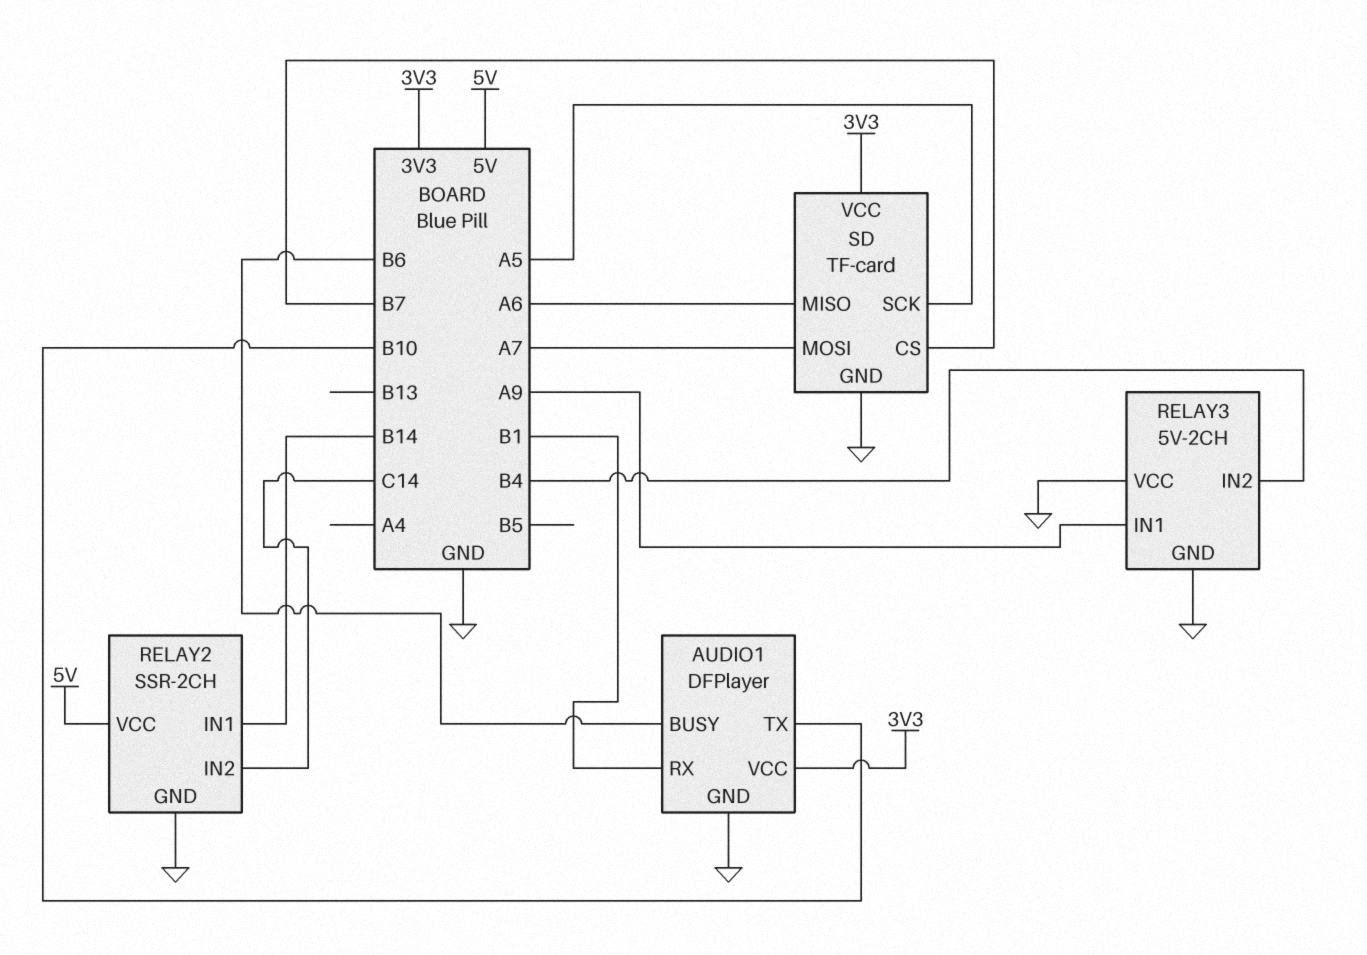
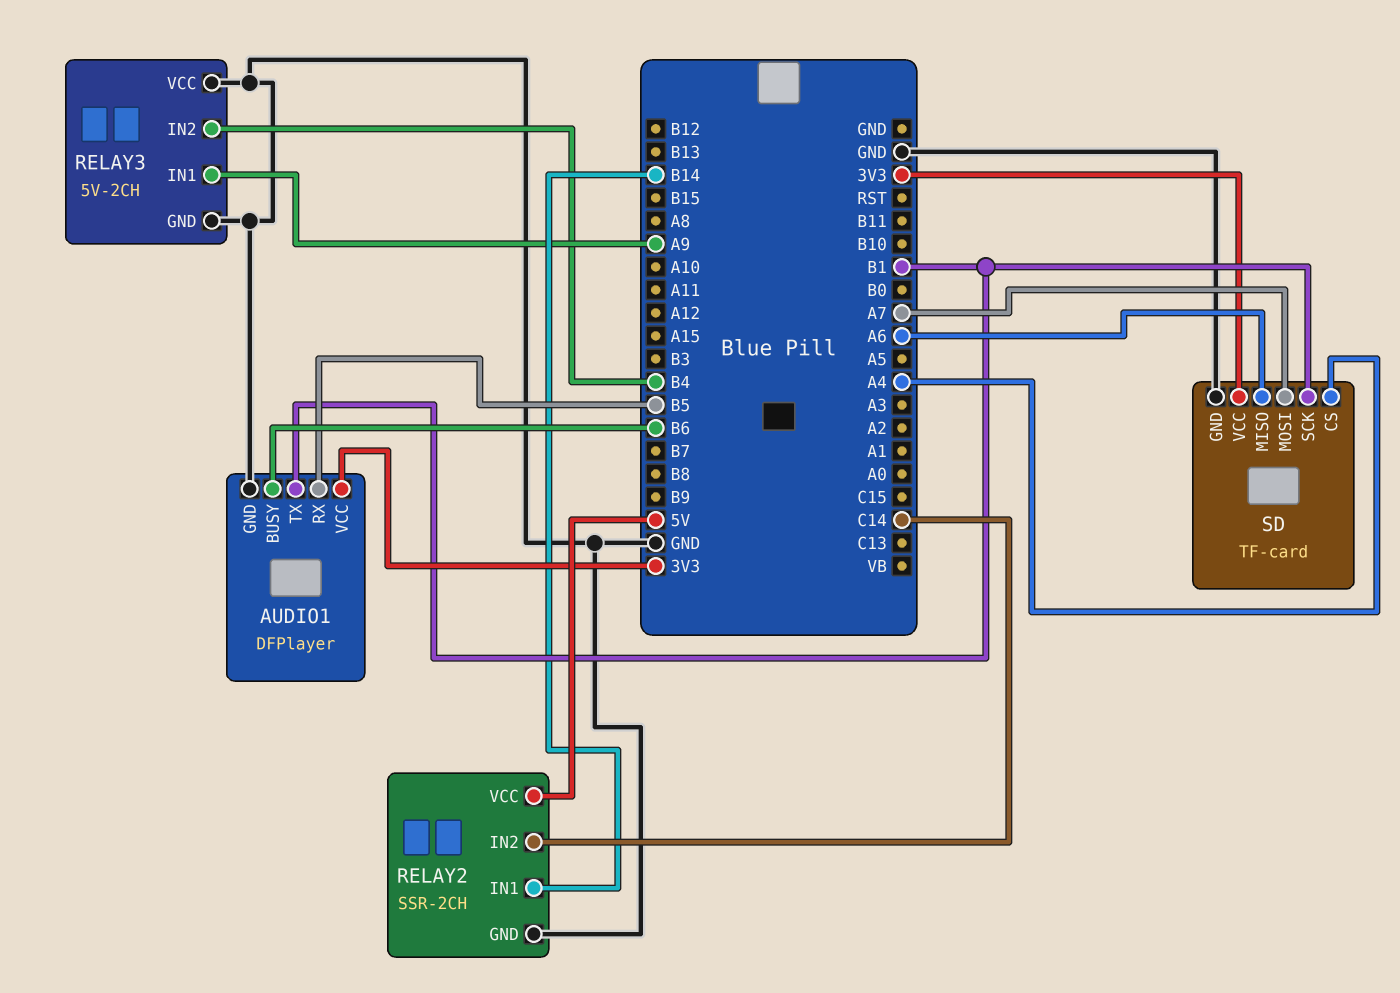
AUDIO1 pin RX: B1 -> B5
AUDIO1 pin TX: B10 -> B1
SD pin CS: B7 -> A4
SD pin SCK: A5 -> B1

